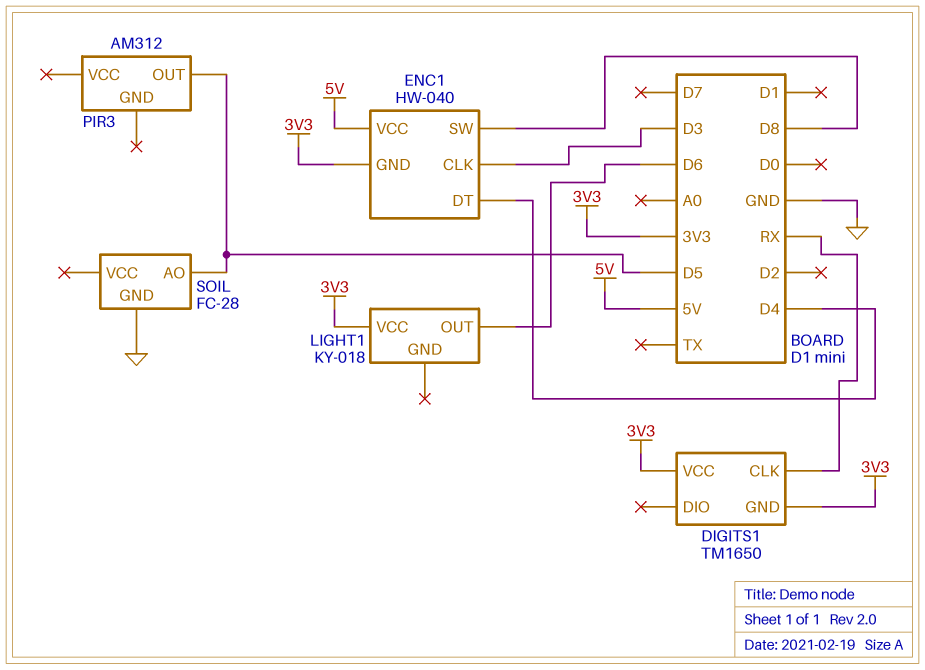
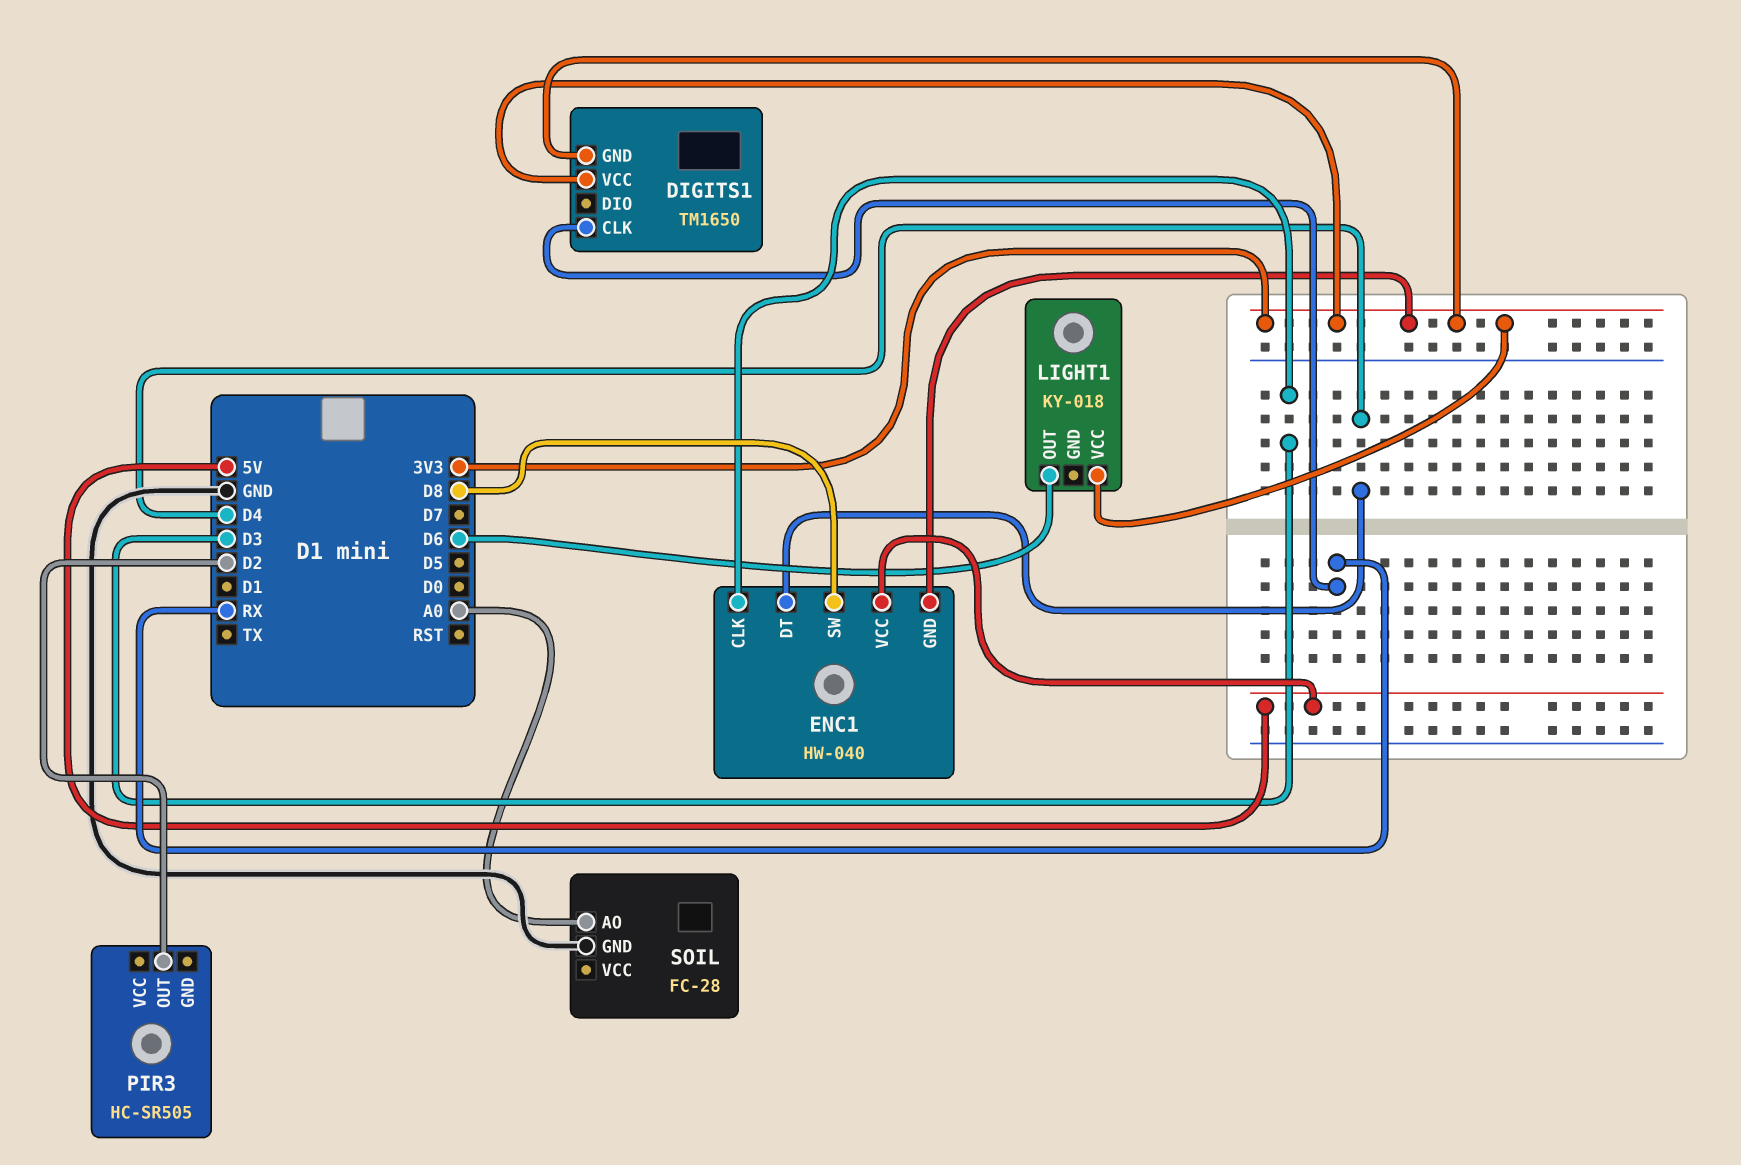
PIR3: AM312 -> HC-SR505
PIR3 pin OUT: D5 -> D2
SOIL pin AO: D5 -> A0

